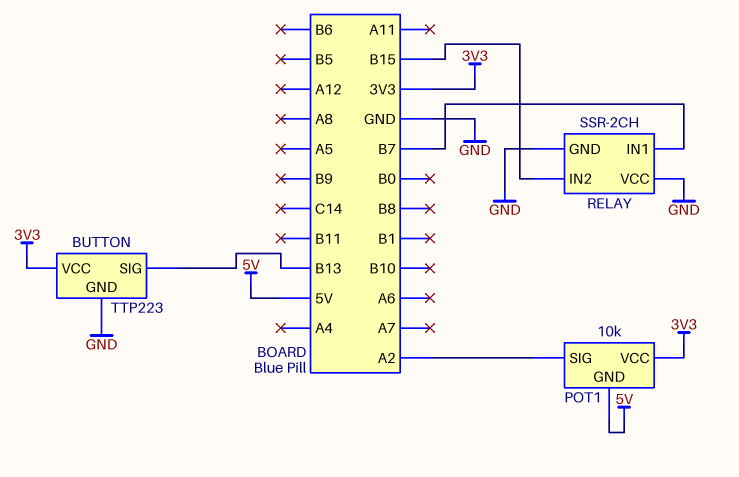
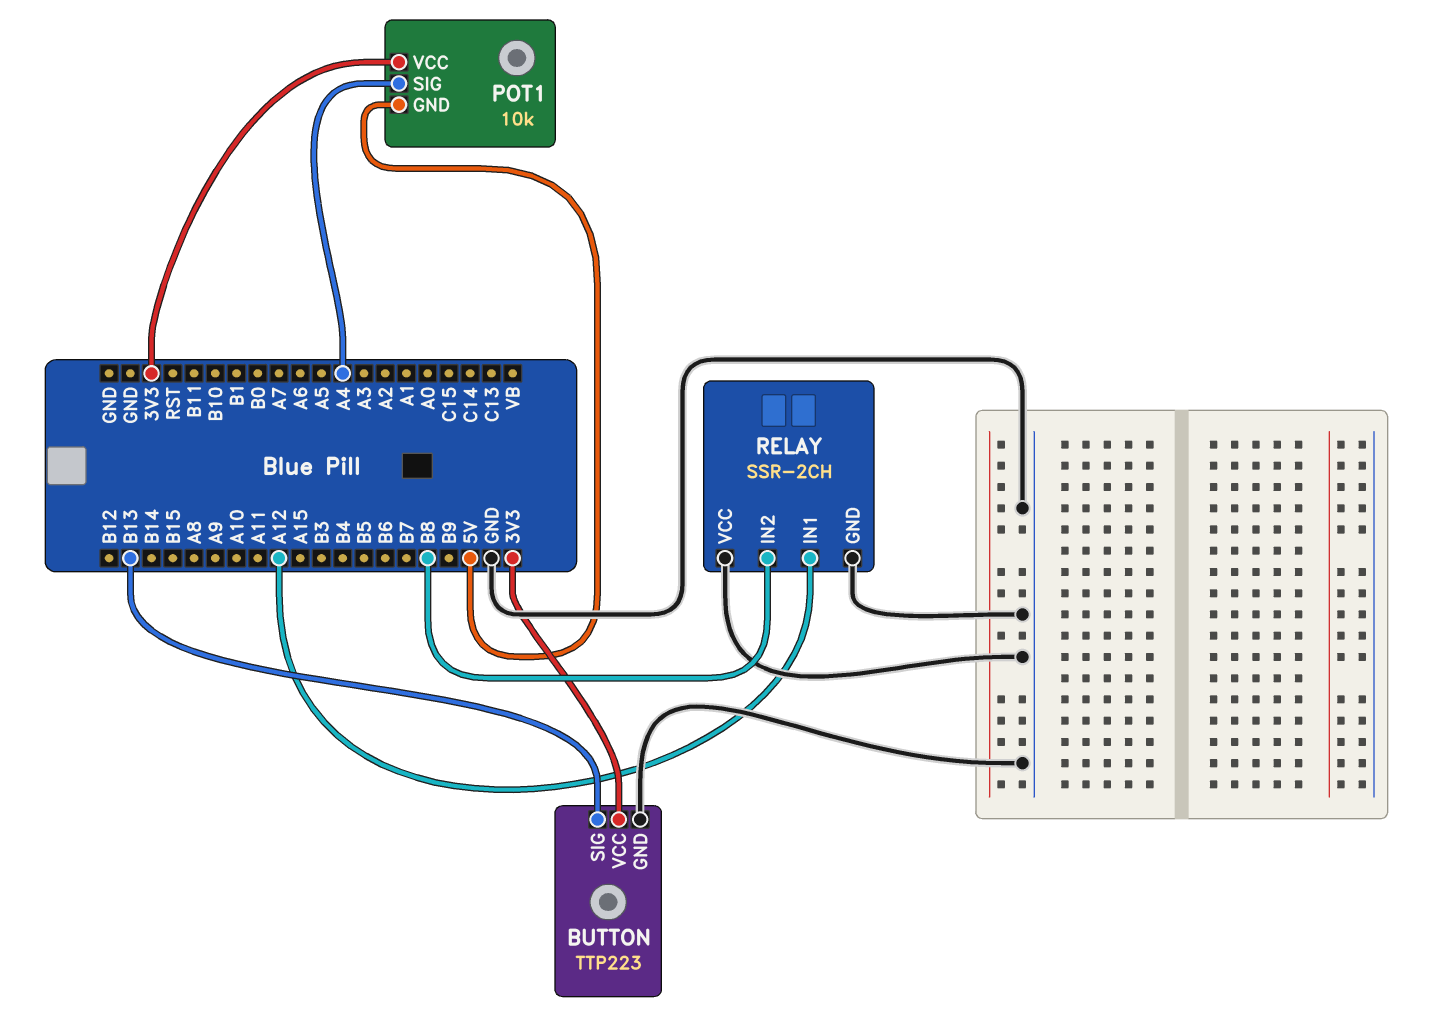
POT1 pin SIG: A2 -> A4
RELAY pin IN1: B7 -> A12
RELAY pin IN2: B15 -> B8

